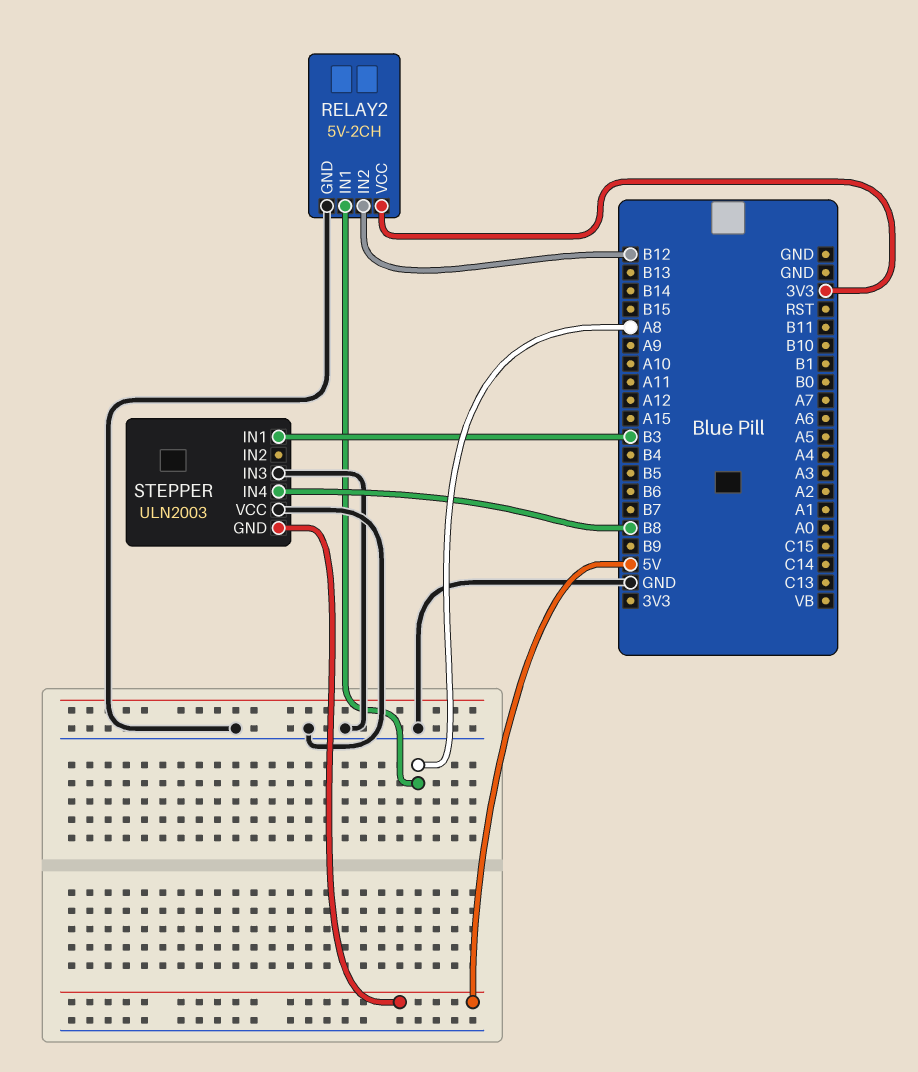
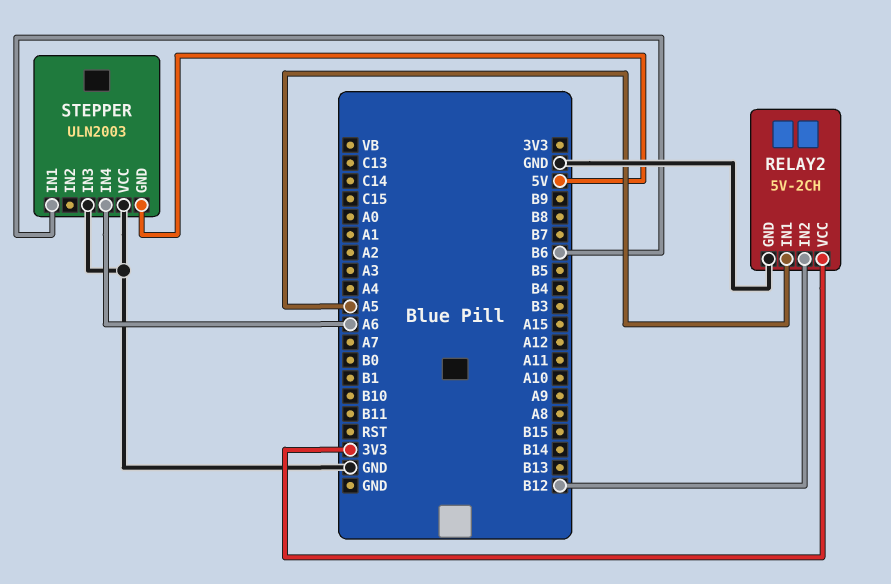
RELAY2 pin IN1: A8 -> A5
STEPPER pin IN1: B3 -> B6
STEPPER pin IN4: B8 -> A6

